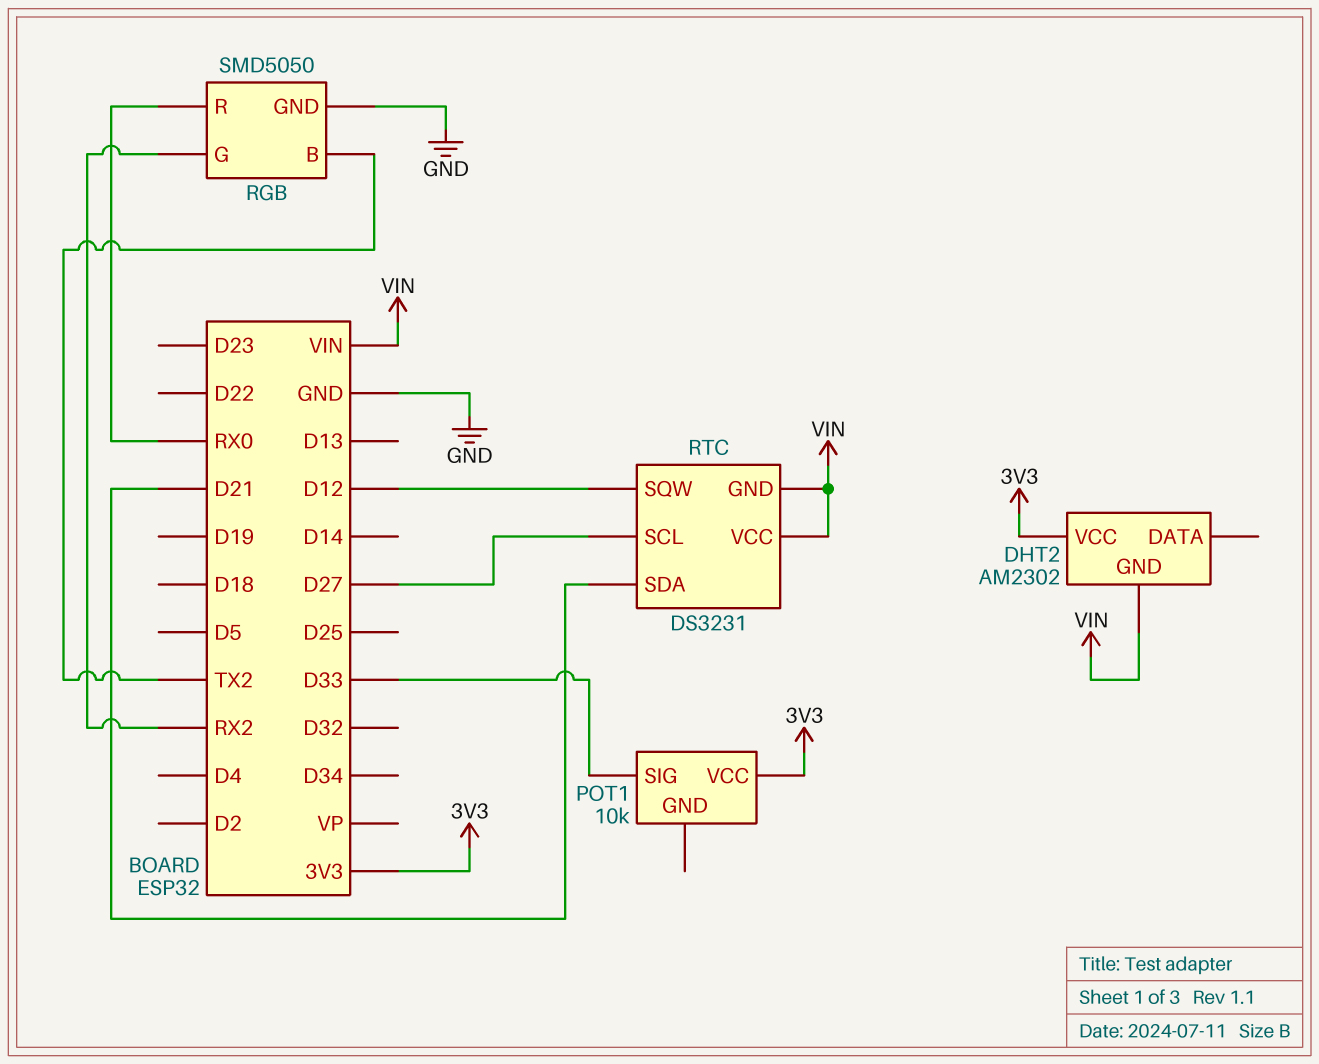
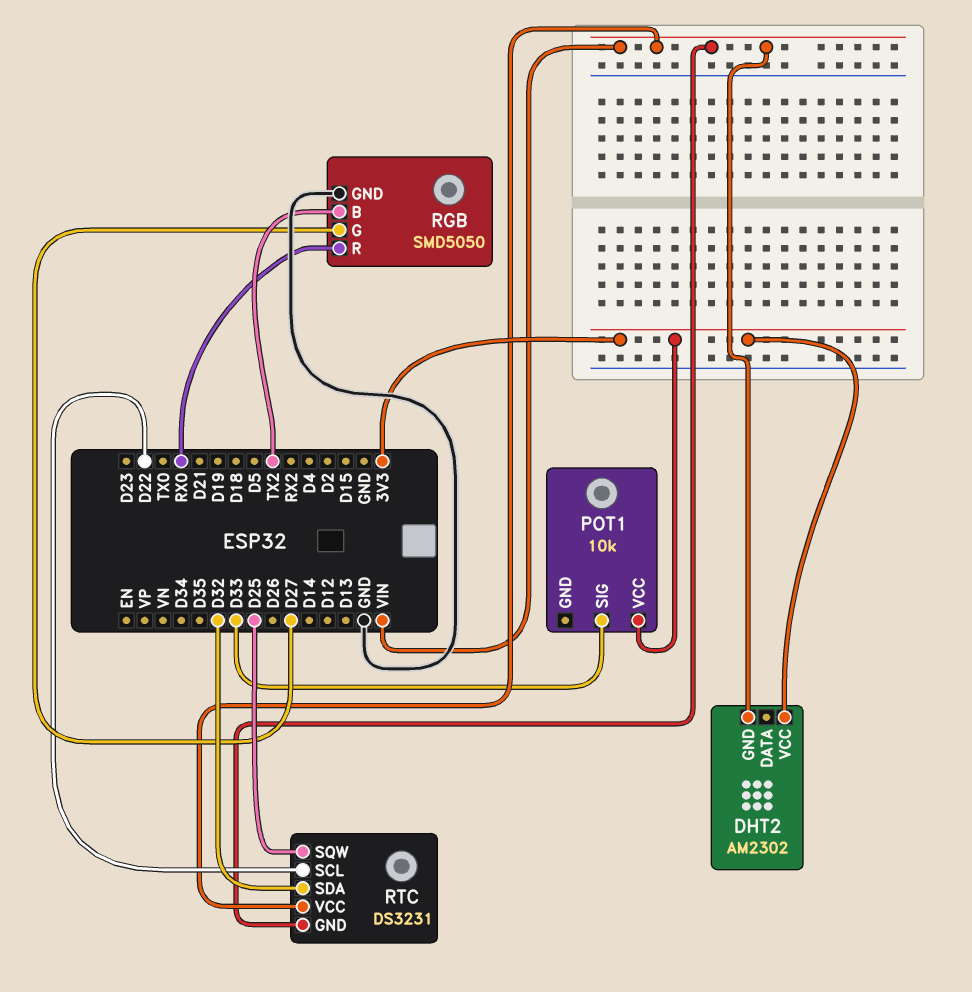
RGB pin G: RX2 -> D27
RTC pin SCL: D27 -> D22
RTC pin SDA: D21 -> D32
RTC pin SQW: D12 -> D25

